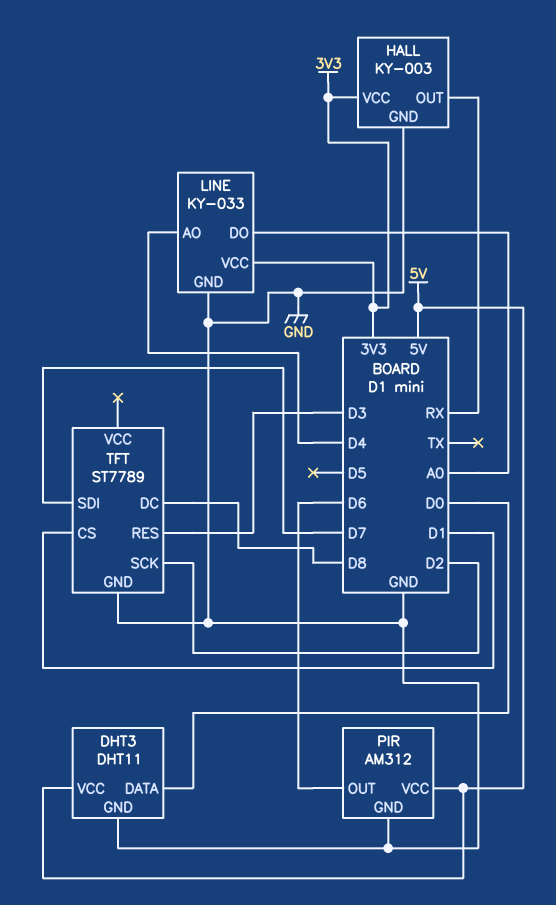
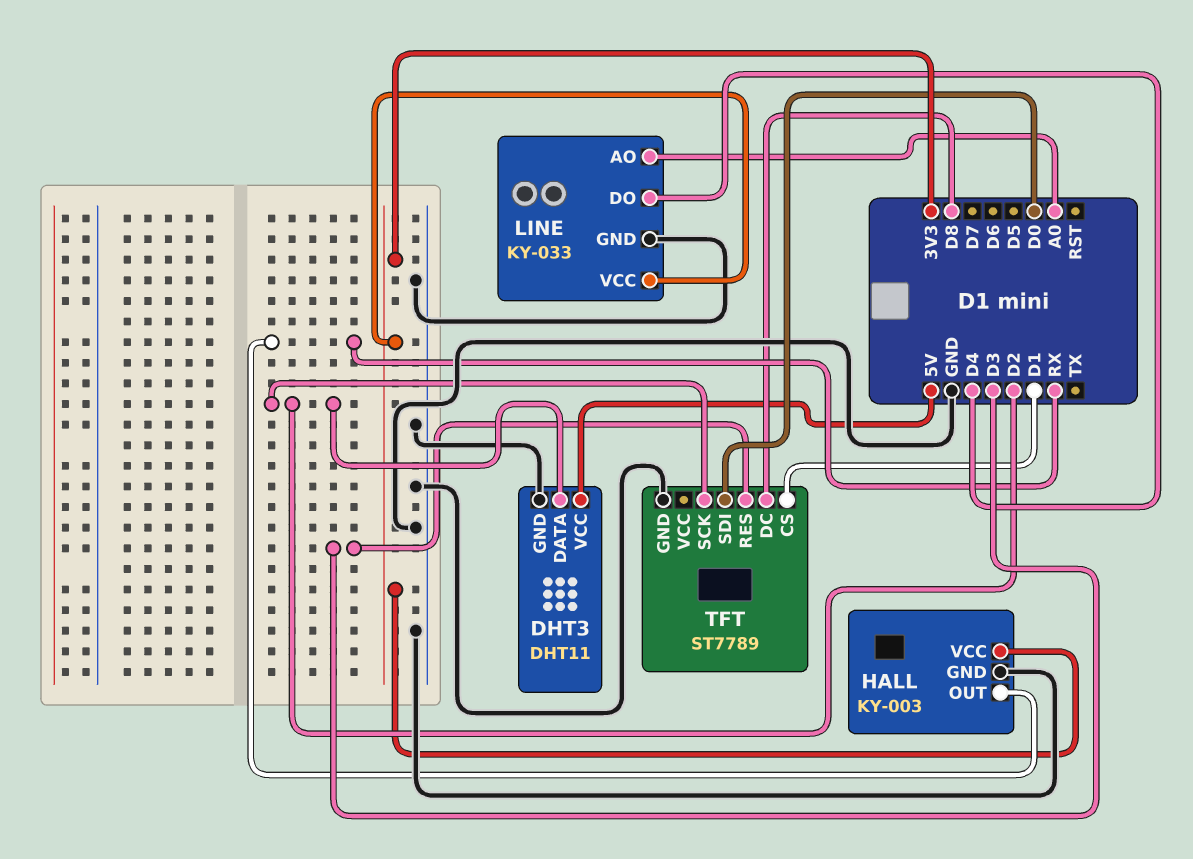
DHT3 pin DATA: D0 -> D2
LINE pin AO: D4 -> A0
LINE pin DO: A0 -> D4
PIR: AM312 -> none
PIR pin GND: GND -> none
PIR pin OUT: D6 -> none
PIR pin VCC: 5V -> none
TFT pin SDI: D7 -> D0

